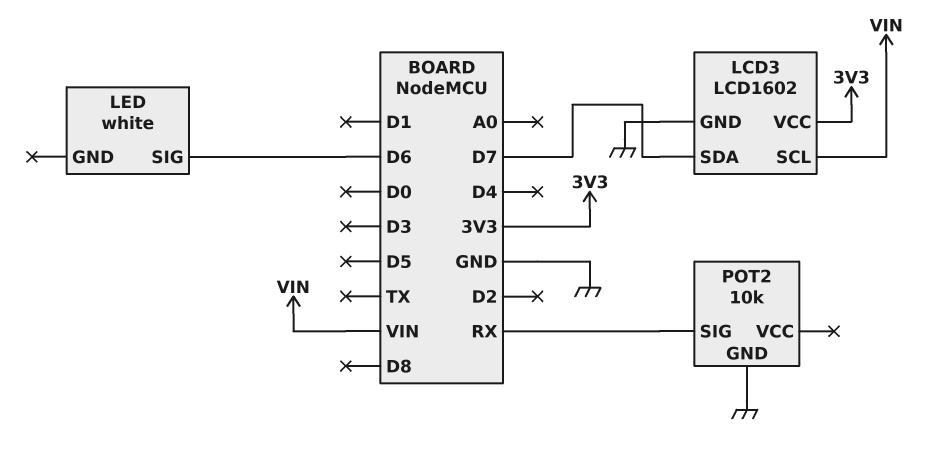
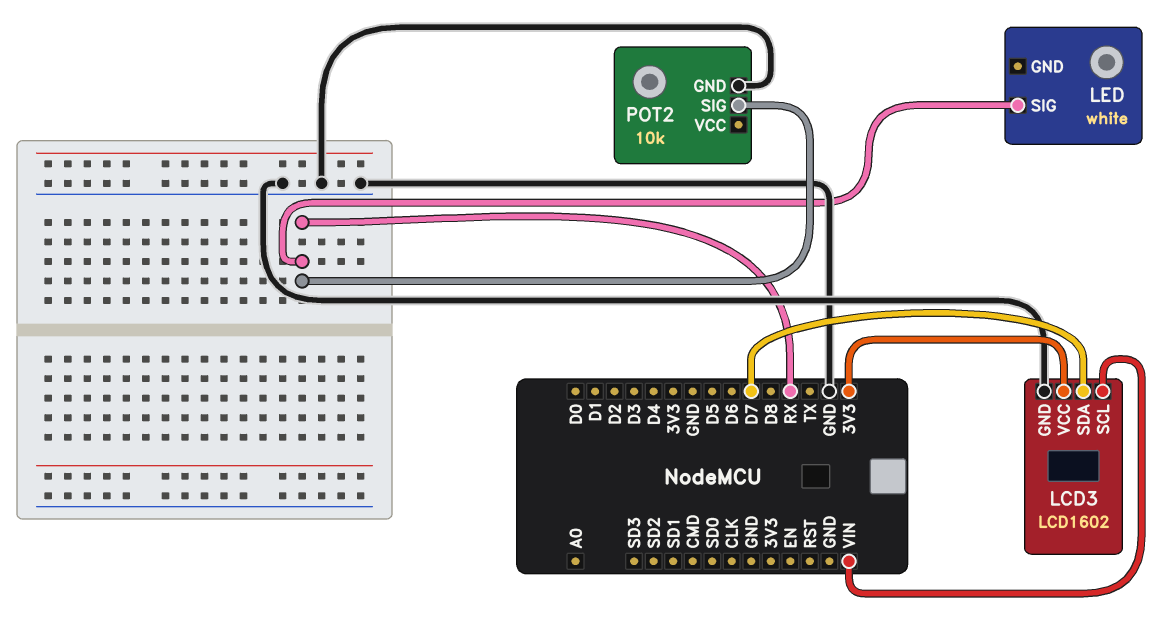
LED pin SIG: D6 -> RX

